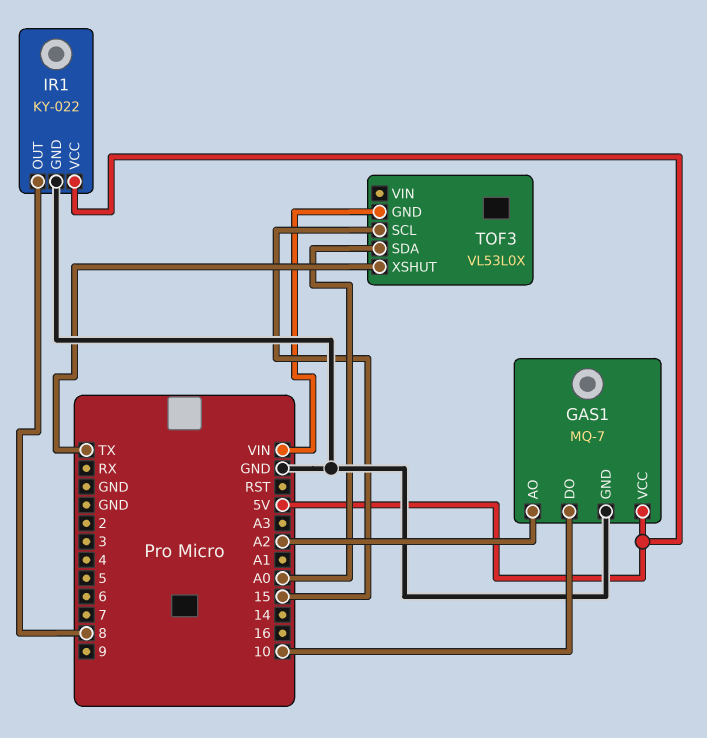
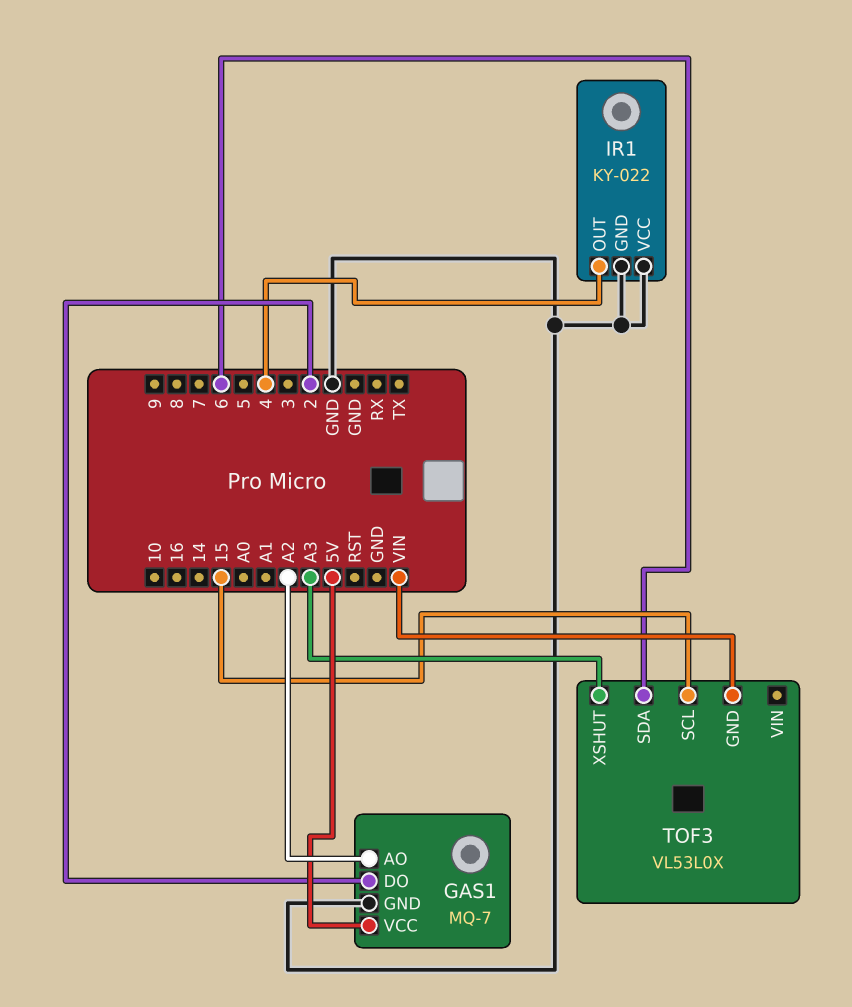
GAS1 pin DO: 10 -> 2
IR1 pin OUT: 8 -> 4
IR1 pin VCC: 5V -> GND
TOF3 pin SDA: A0 -> 6
TOF3 pin XSHUT: TX -> A3

